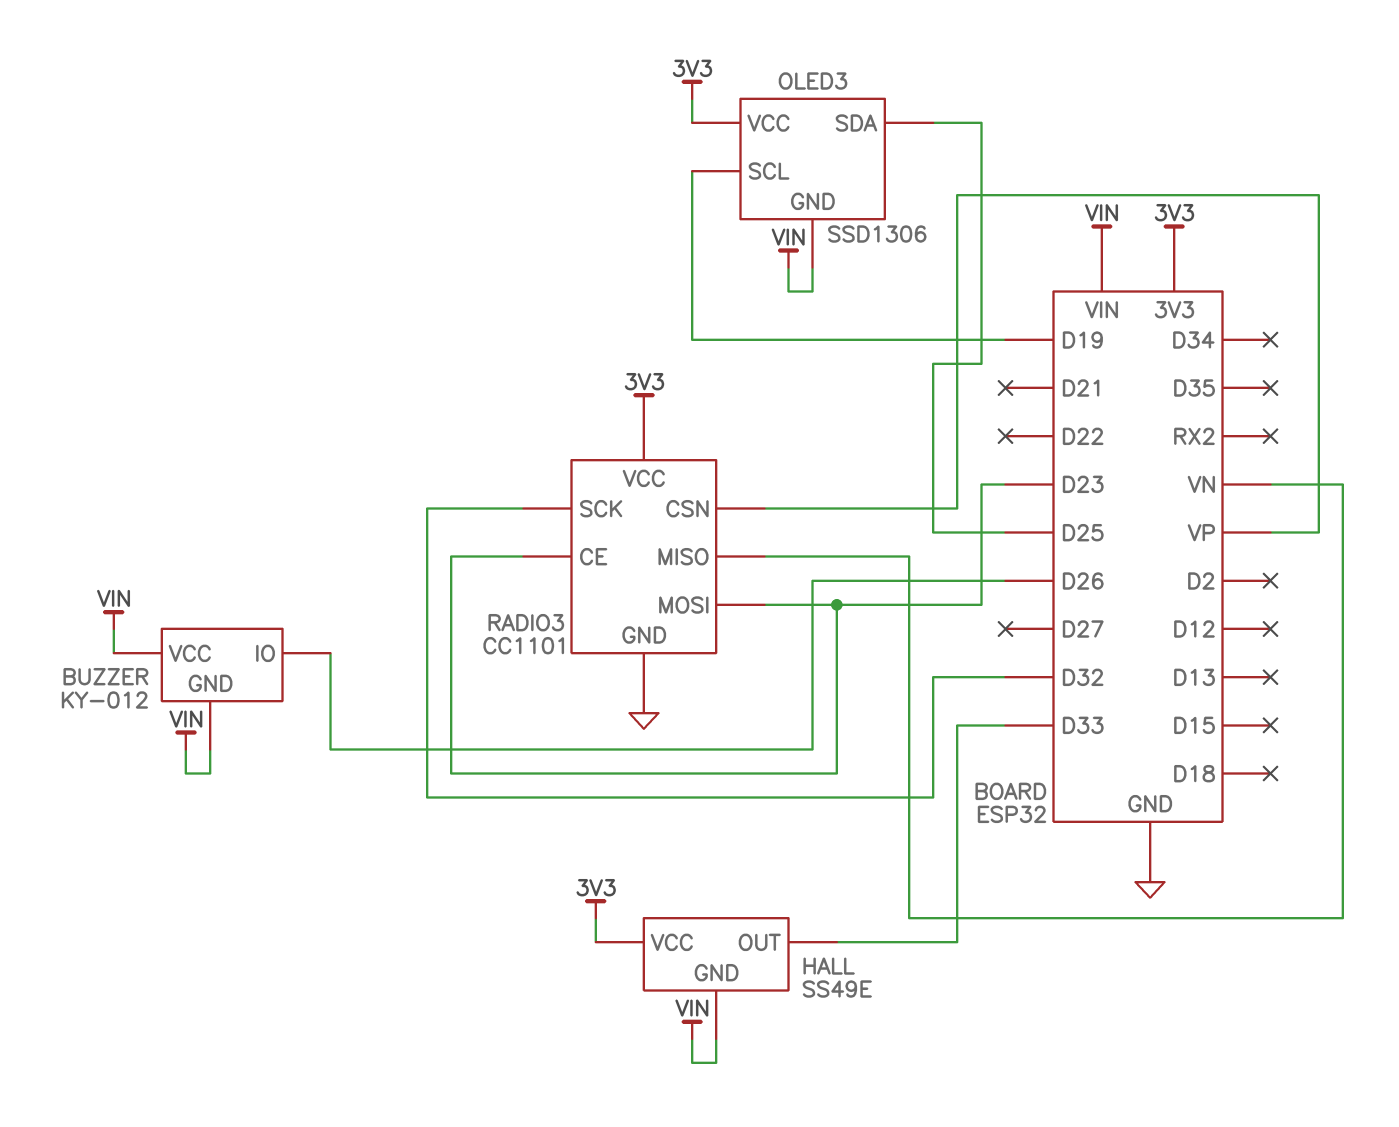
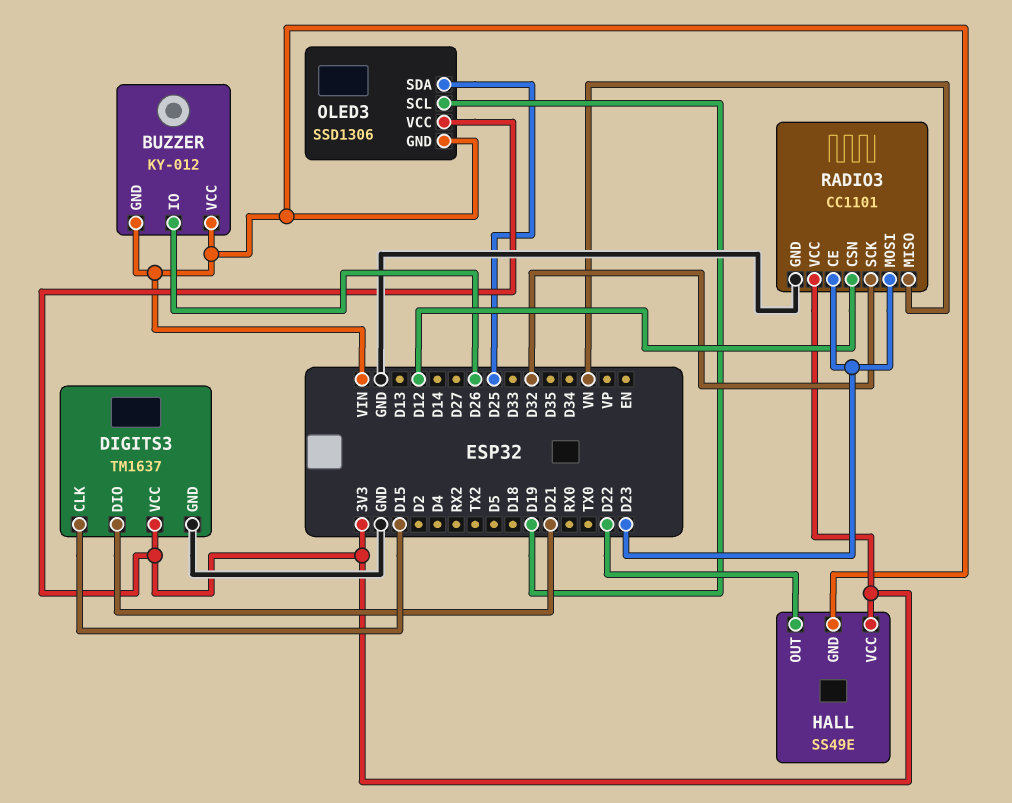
DIGITS3: none -> TM1637
DIGITS3 pin CLK: none -> D15
DIGITS3 pin DIO: none -> D21
DIGITS3 pin GND: none -> GND
DIGITS3 pin VCC: none -> 3V3
HALL pin OUT: D33 -> D22
RADIO3 pin CSN: VP -> D12

